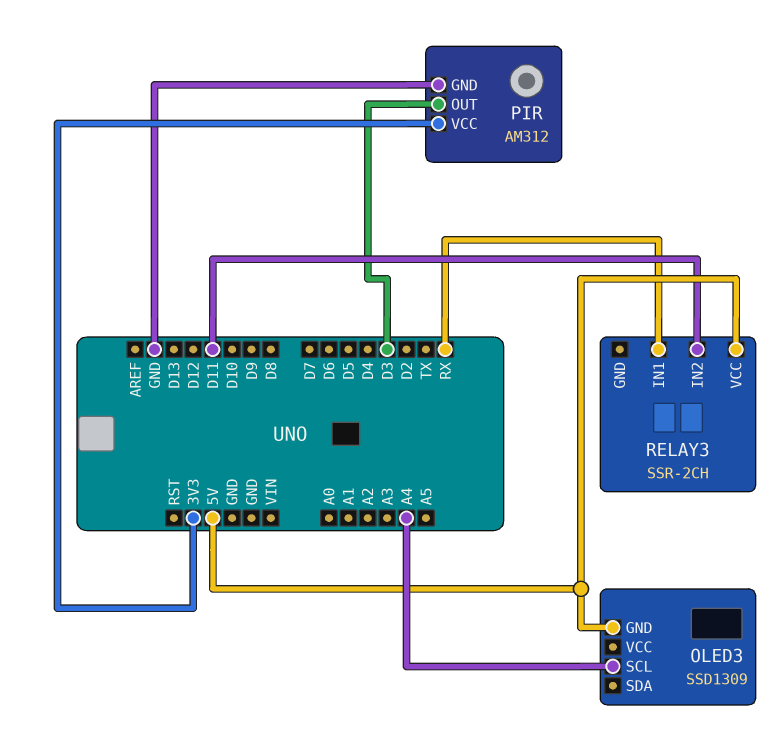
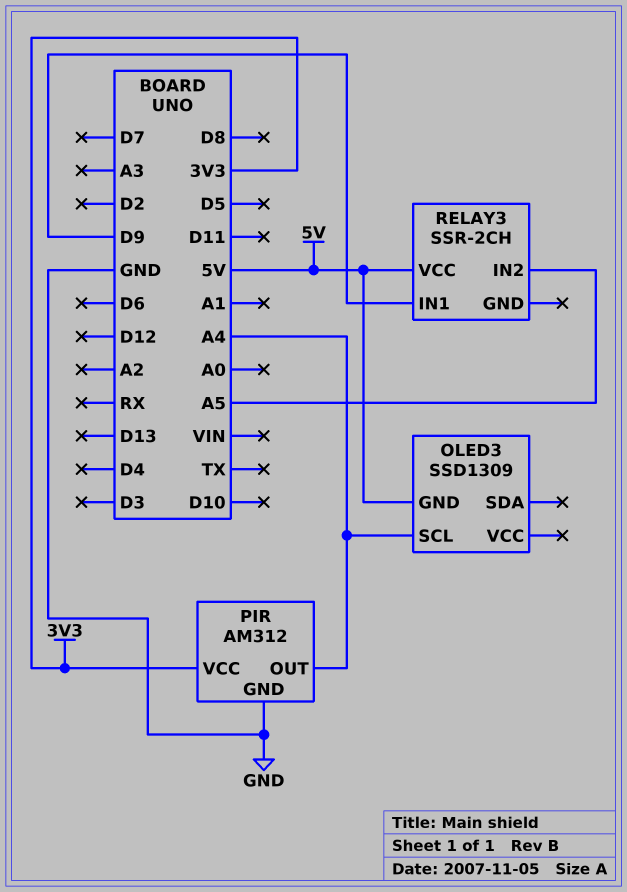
PIR pin OUT: D3 -> A4
RELAY3 pin IN1: RX -> D9
RELAY3 pin IN2: D11 -> A5

